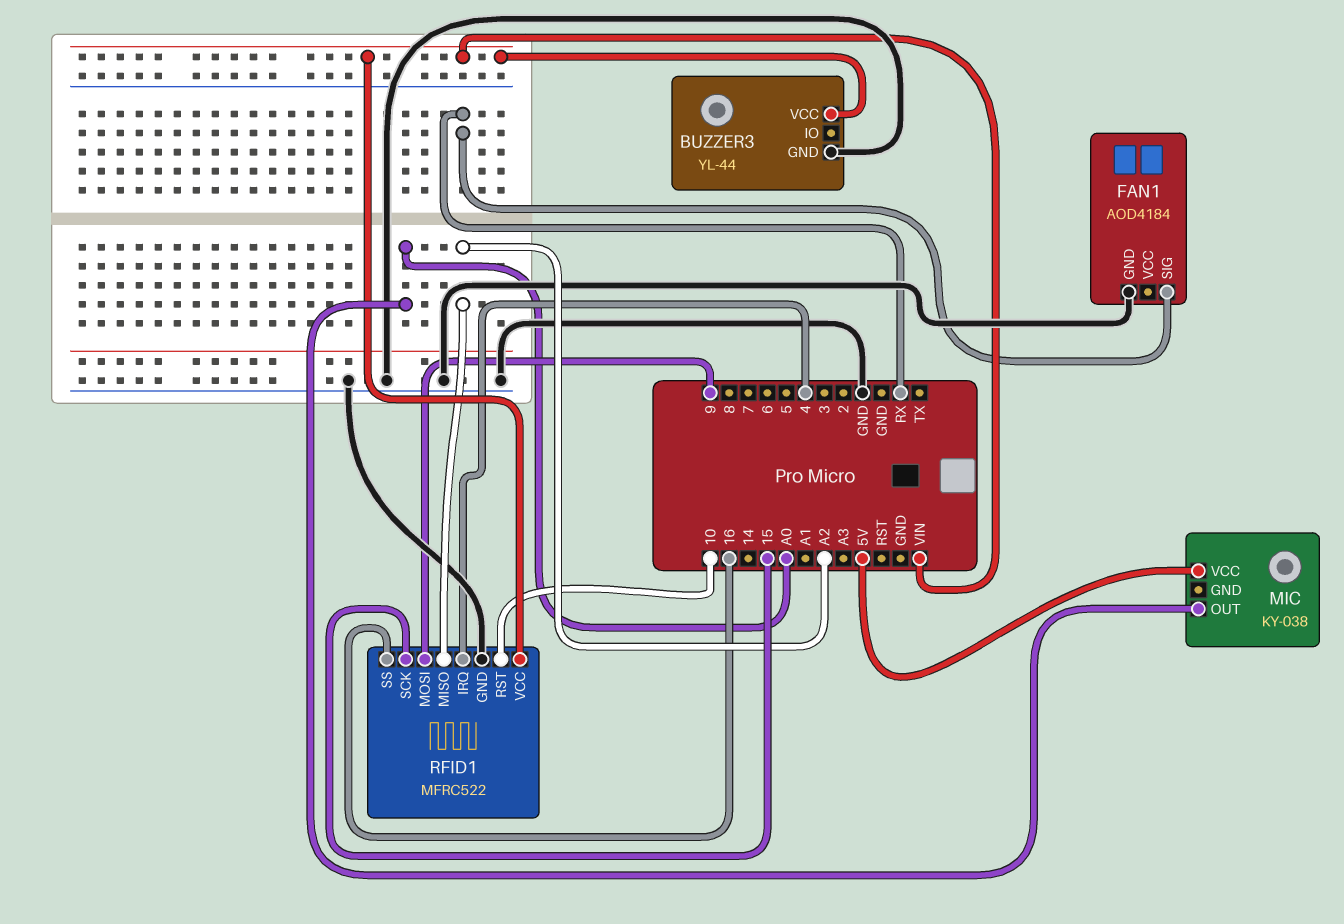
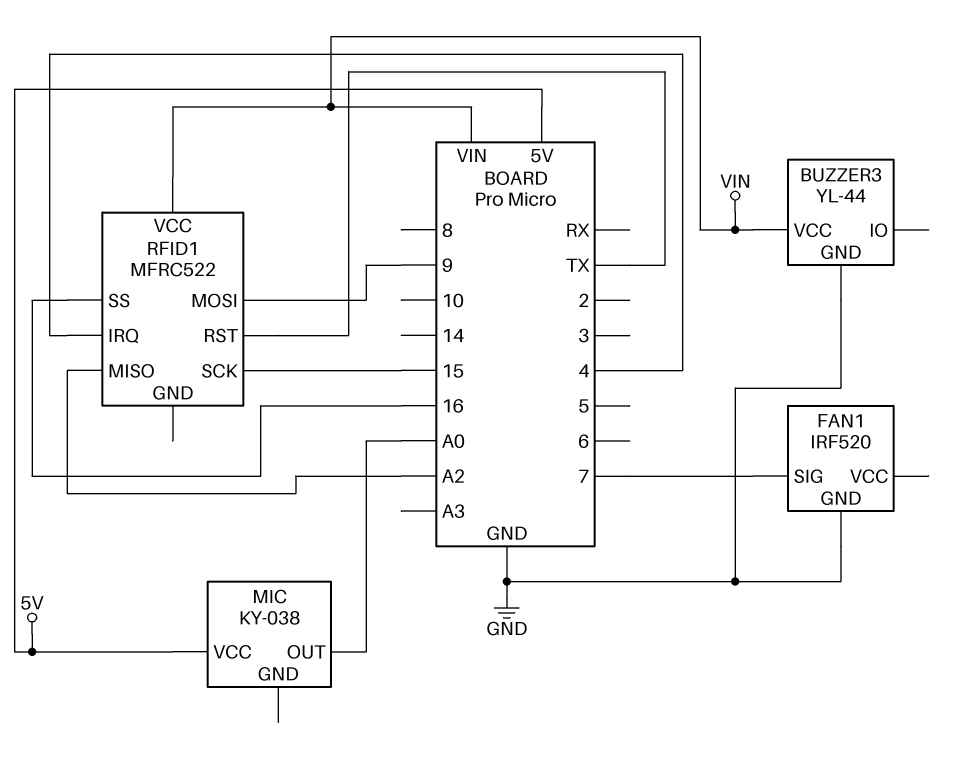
FAN1: AOD4184 -> IRF520
FAN1 pin SIG: RX -> 7
RFID1 pin GND: GND -> none
RFID1 pin RST: 10 -> TX

